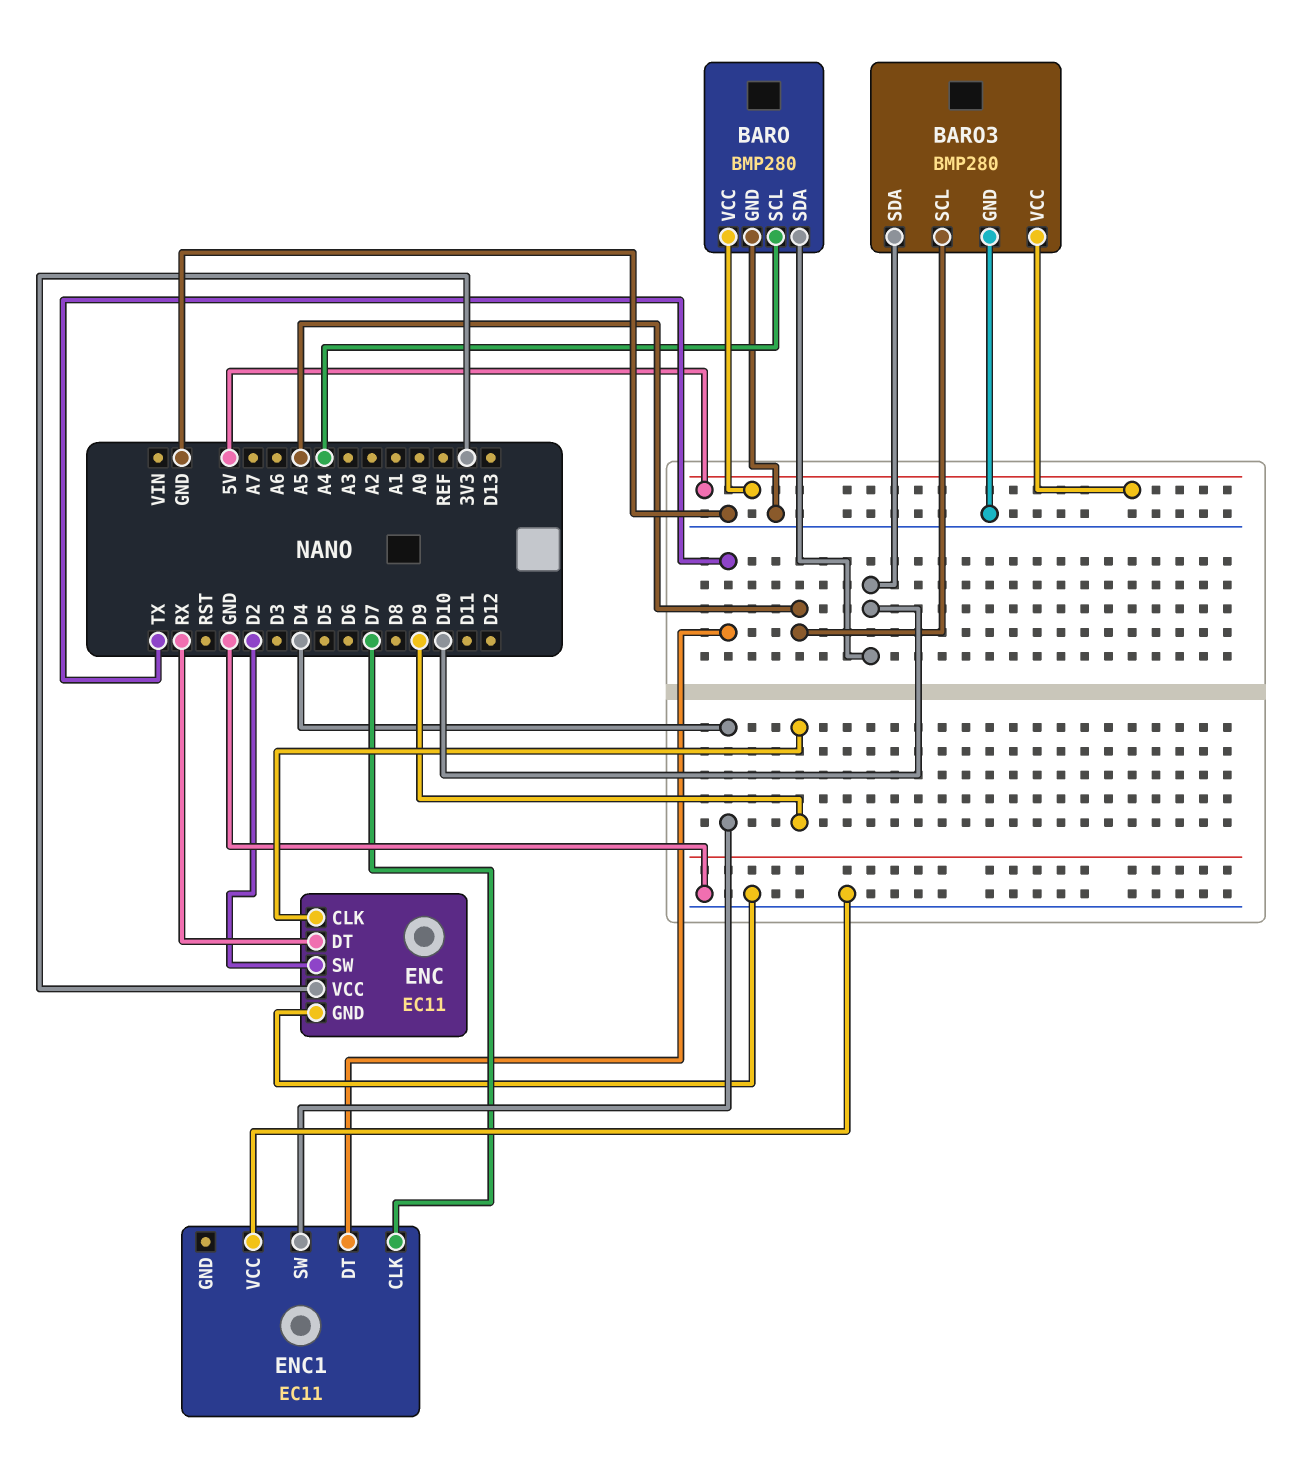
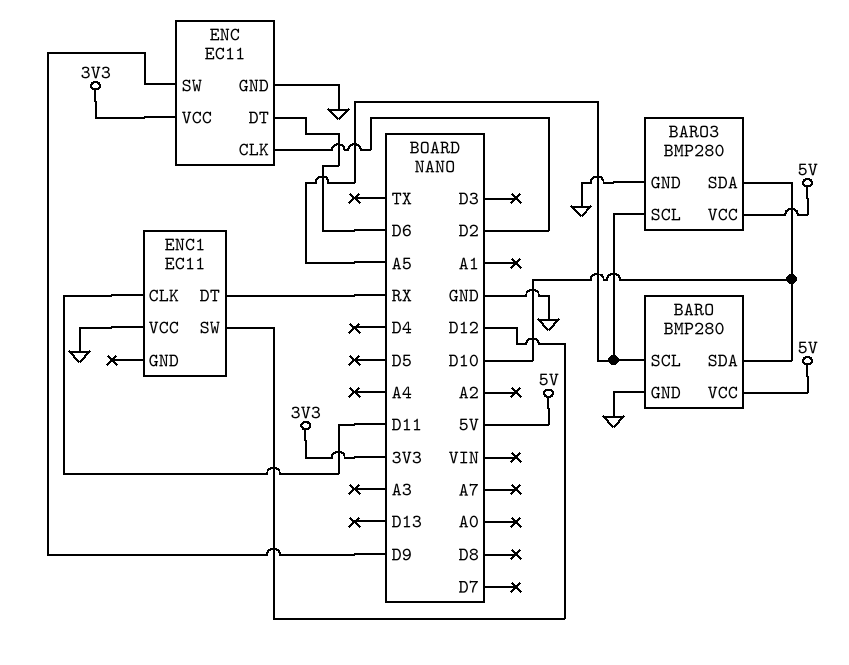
BARO pin SCL: A4 -> A5
ENC pin CLK: D9 -> D2
ENC pin DT: RX -> D6
ENC pin SW: D2 -> D9
ENC1 pin CLK: D7 -> D11
ENC1 pin DT: TX -> RX
ENC1 pin SW: D4 -> D12

